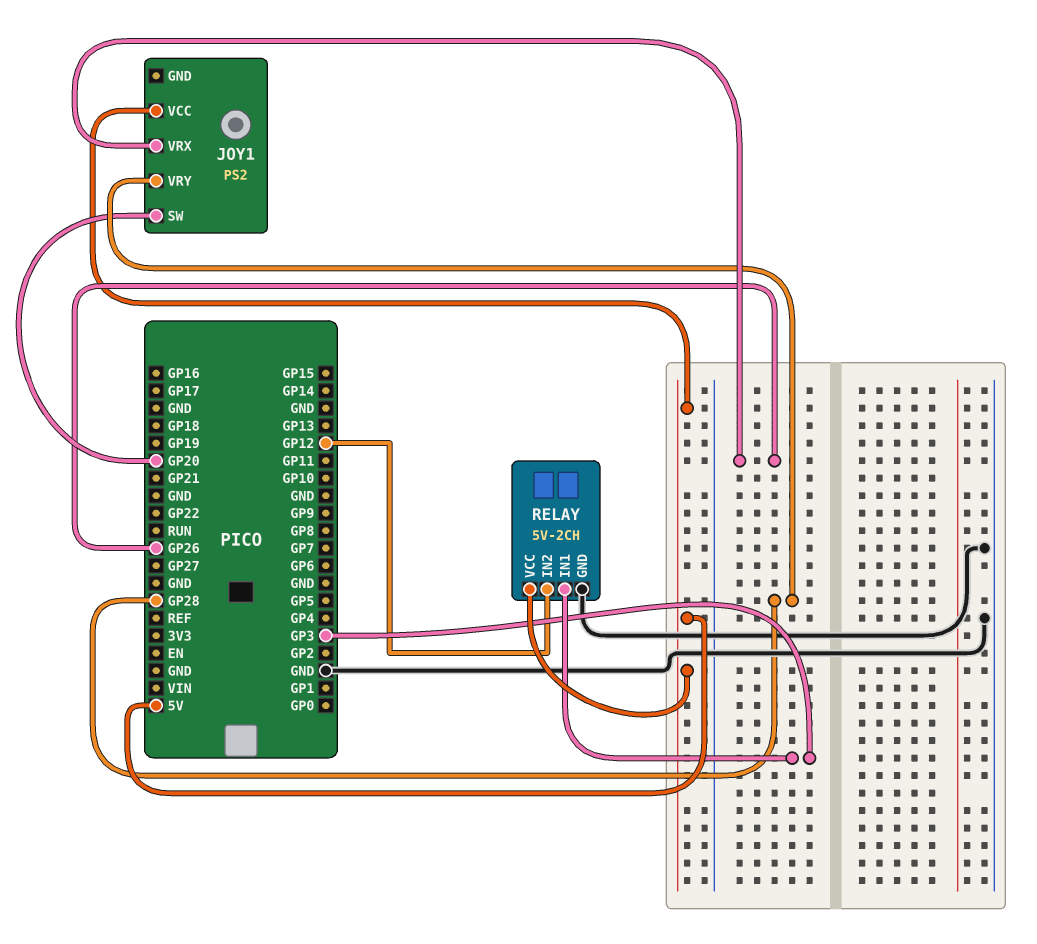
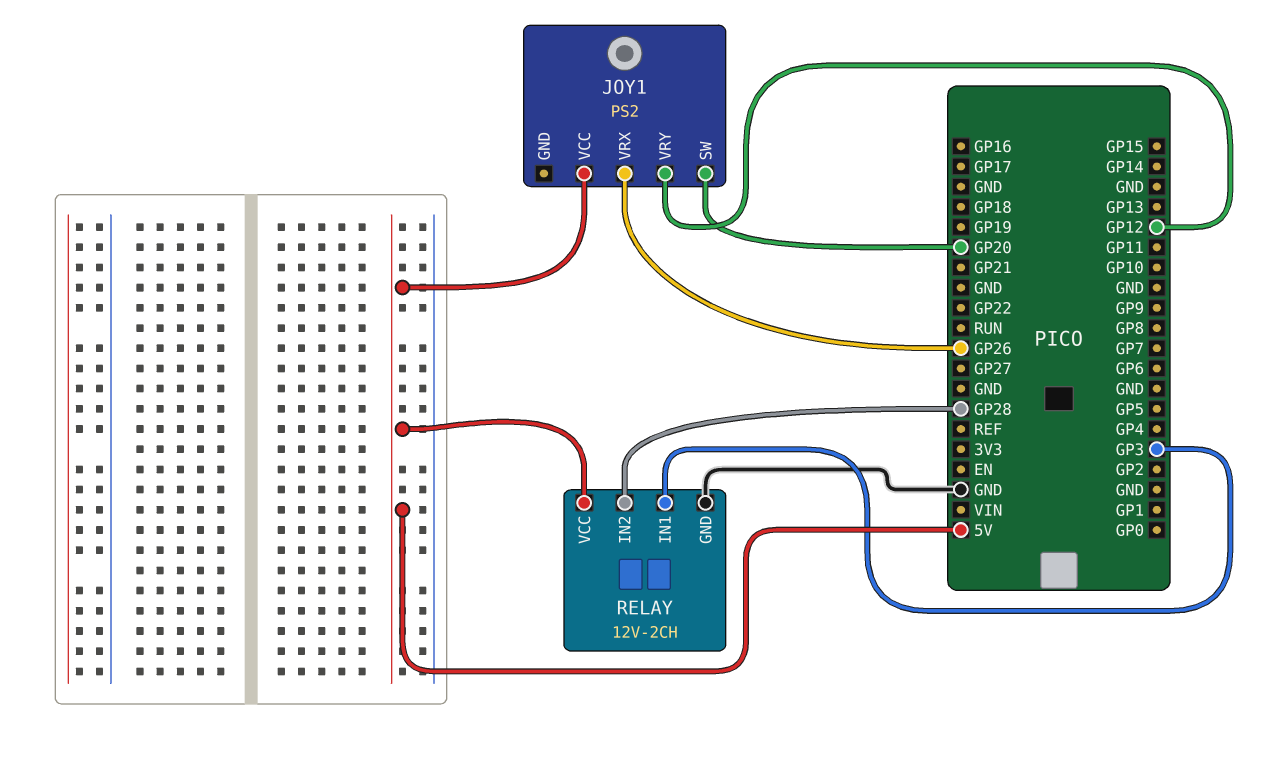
JOY1 pin VRY: GP28 -> GP12
RELAY: 5V-2CH -> 12V-2CH
RELAY pin IN2: GP12 -> GP28

